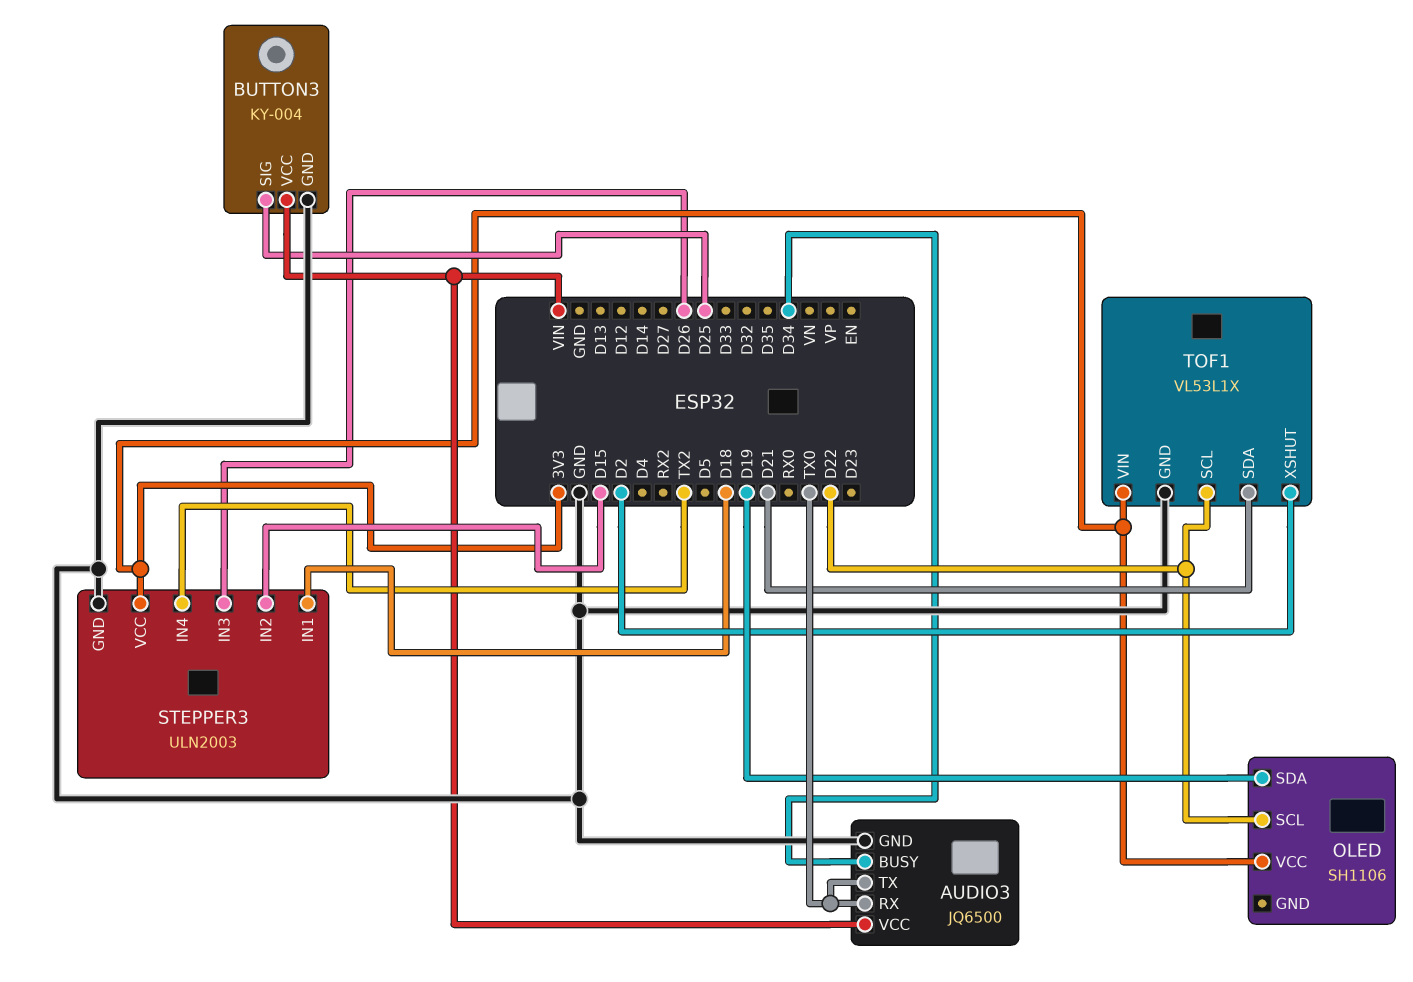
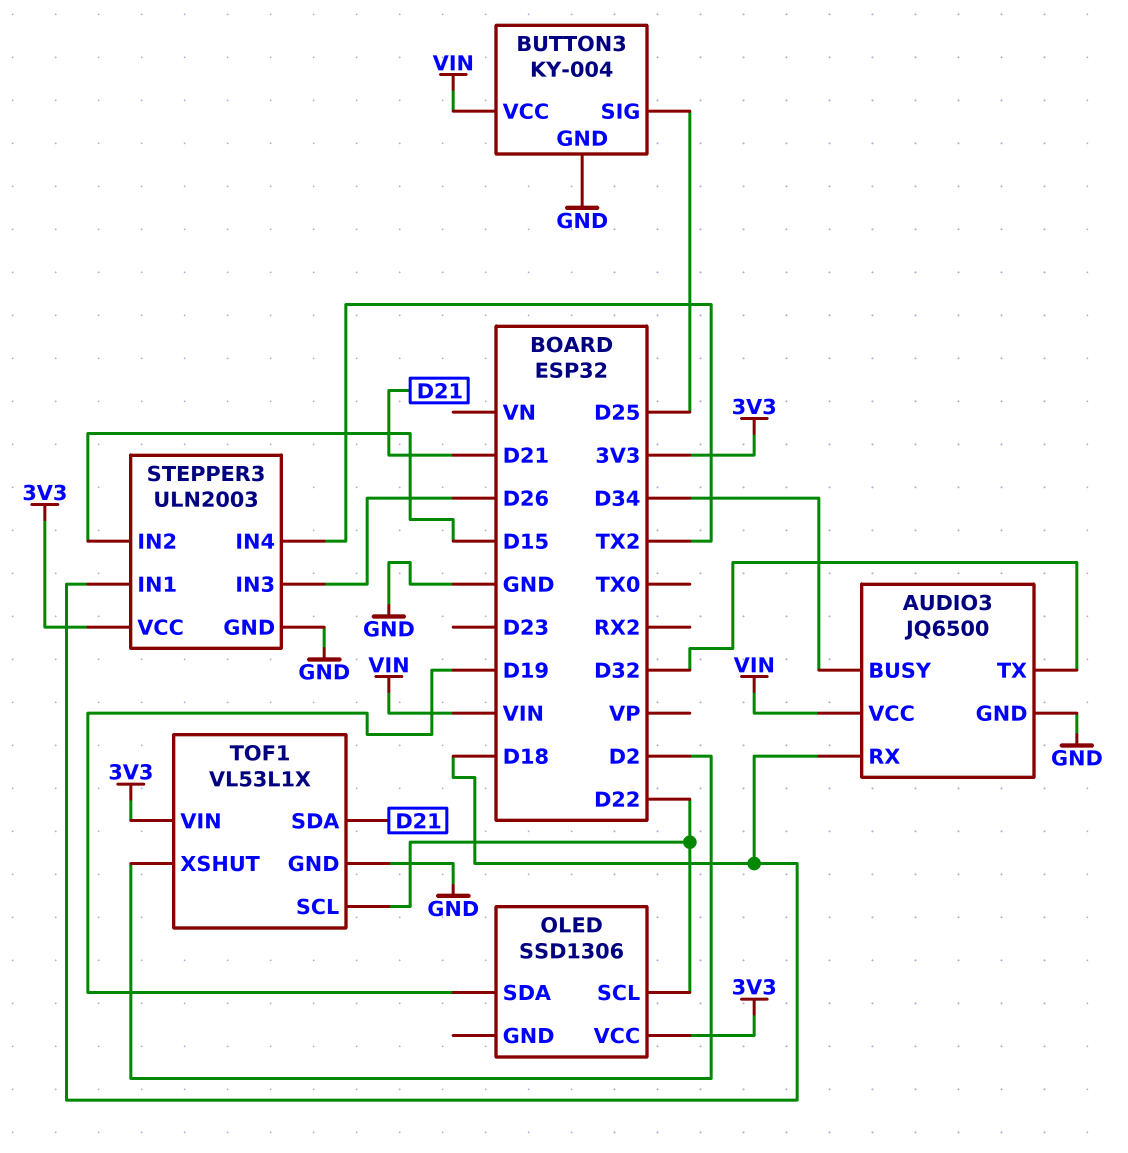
AUDIO3 pin RX: TX0 -> D18
AUDIO3 pin TX: TX0 -> D32
OLED: SH1106 -> SSD1306

